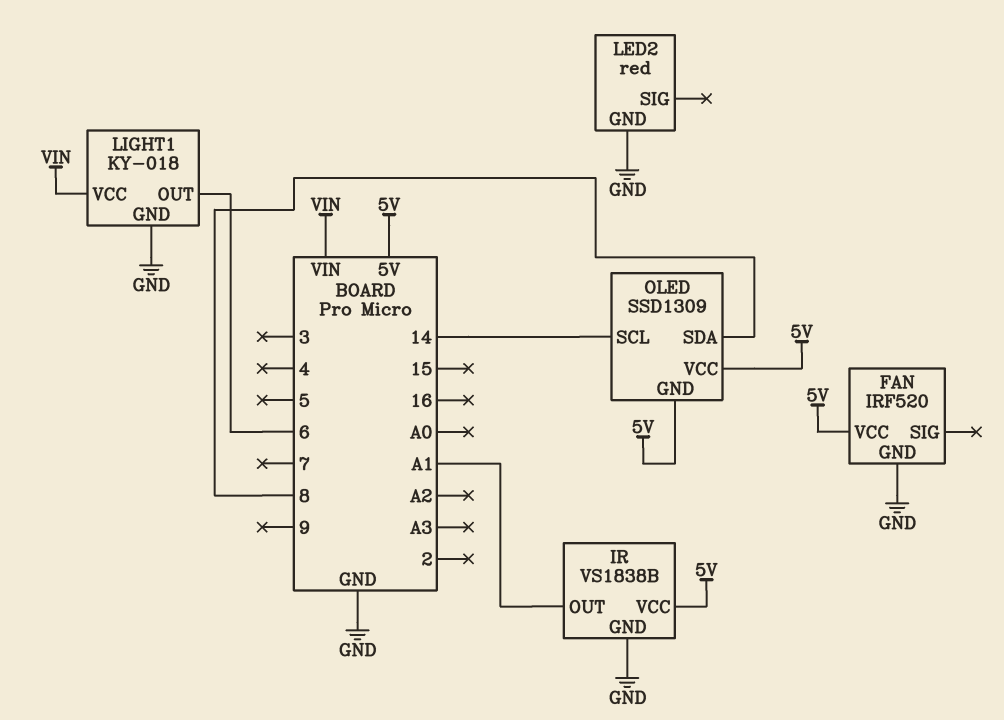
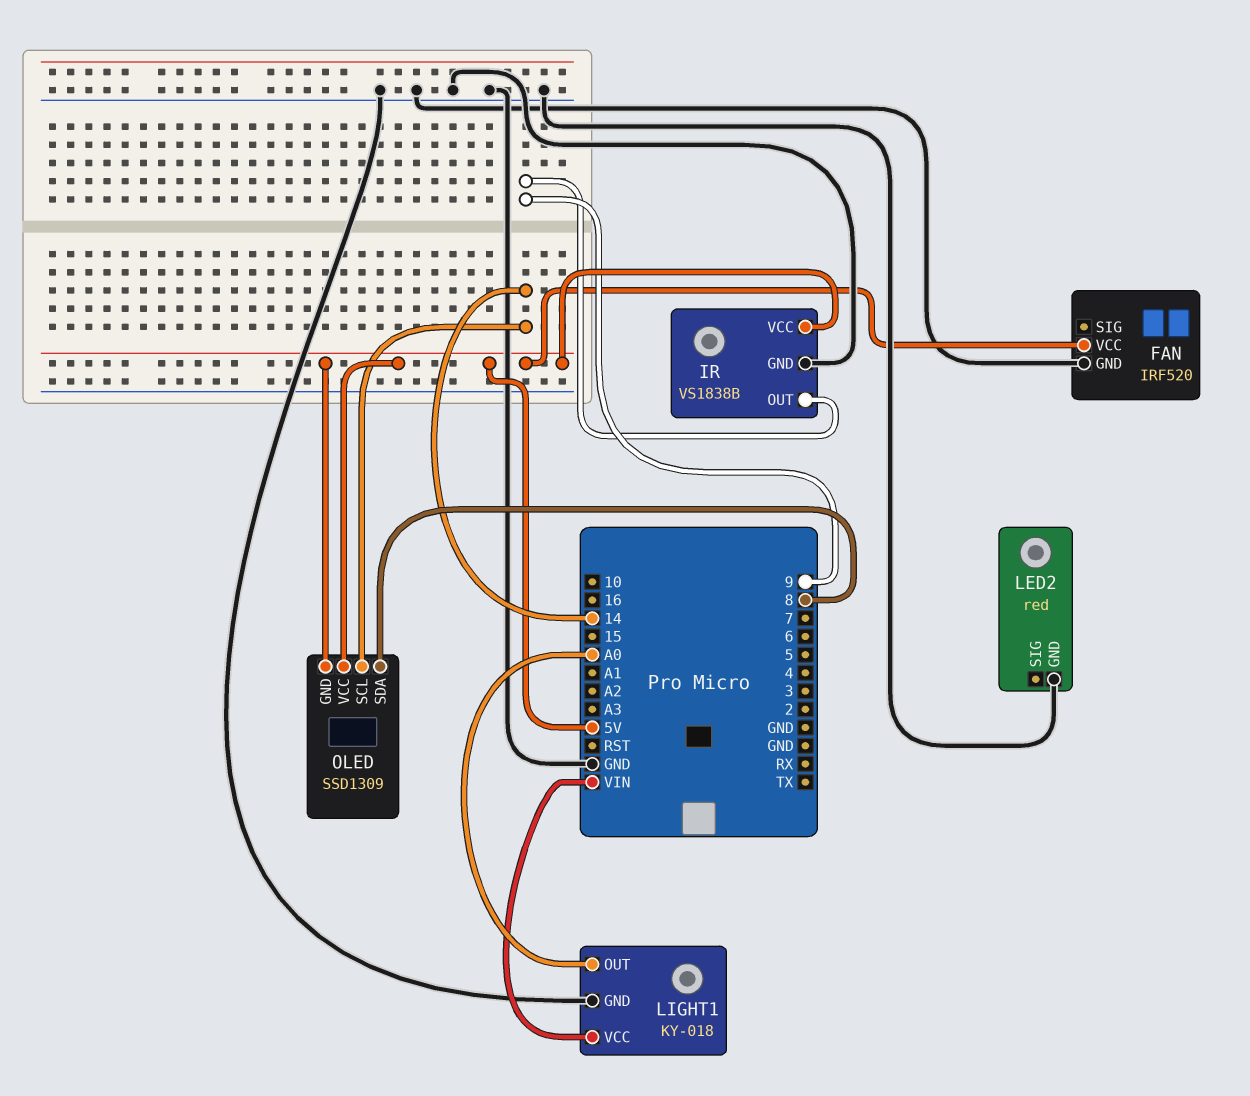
IR pin OUT: A1 -> 9
LIGHT1 pin OUT: 6 -> A0

